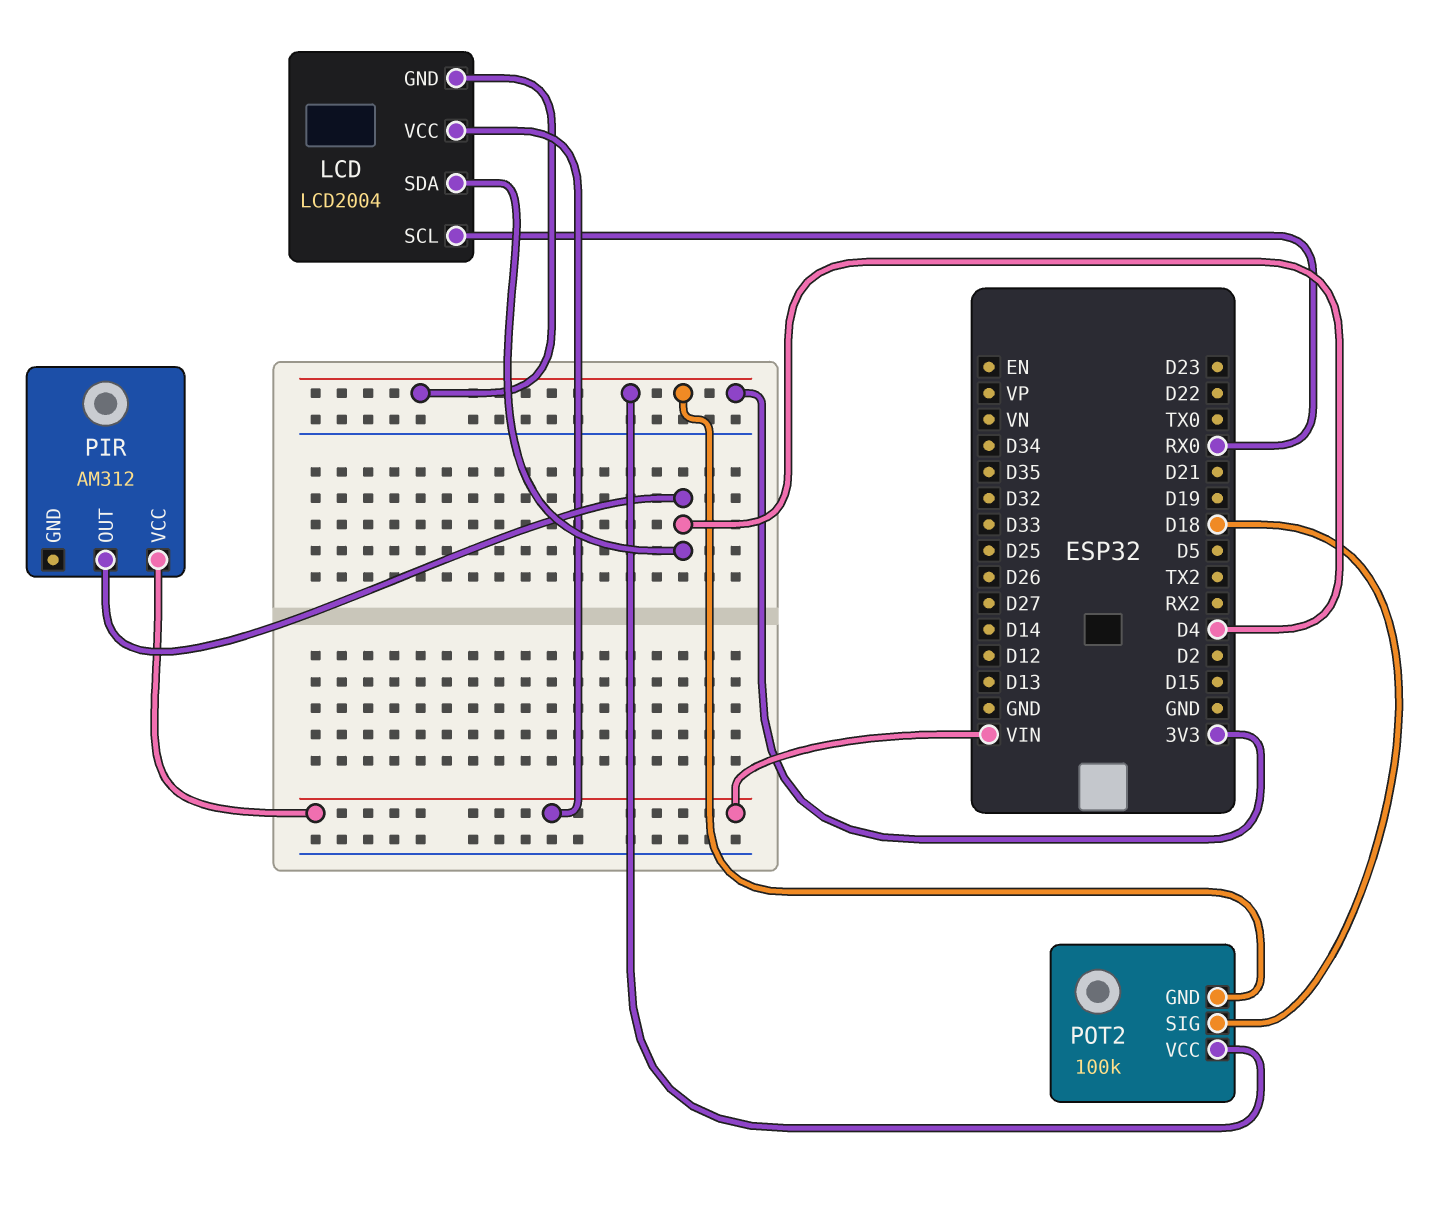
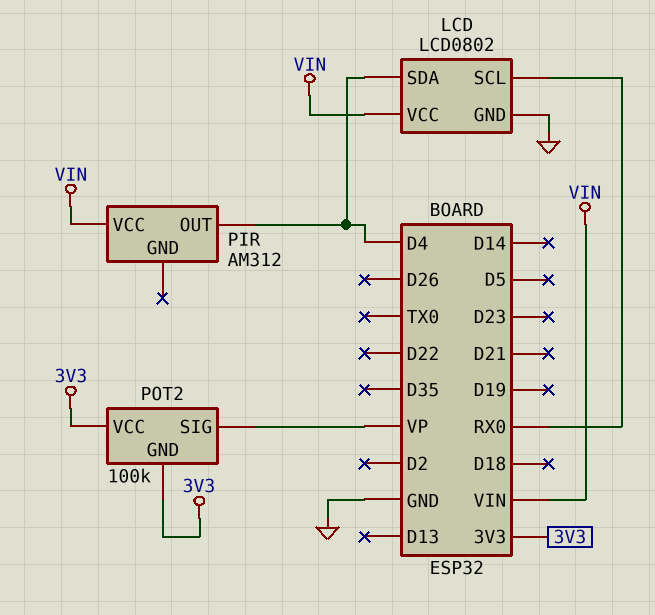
LCD: LCD2004 -> LCD0802
LCD pin GND: 3V3 -> GND
POT2 pin SIG: D18 -> VP

